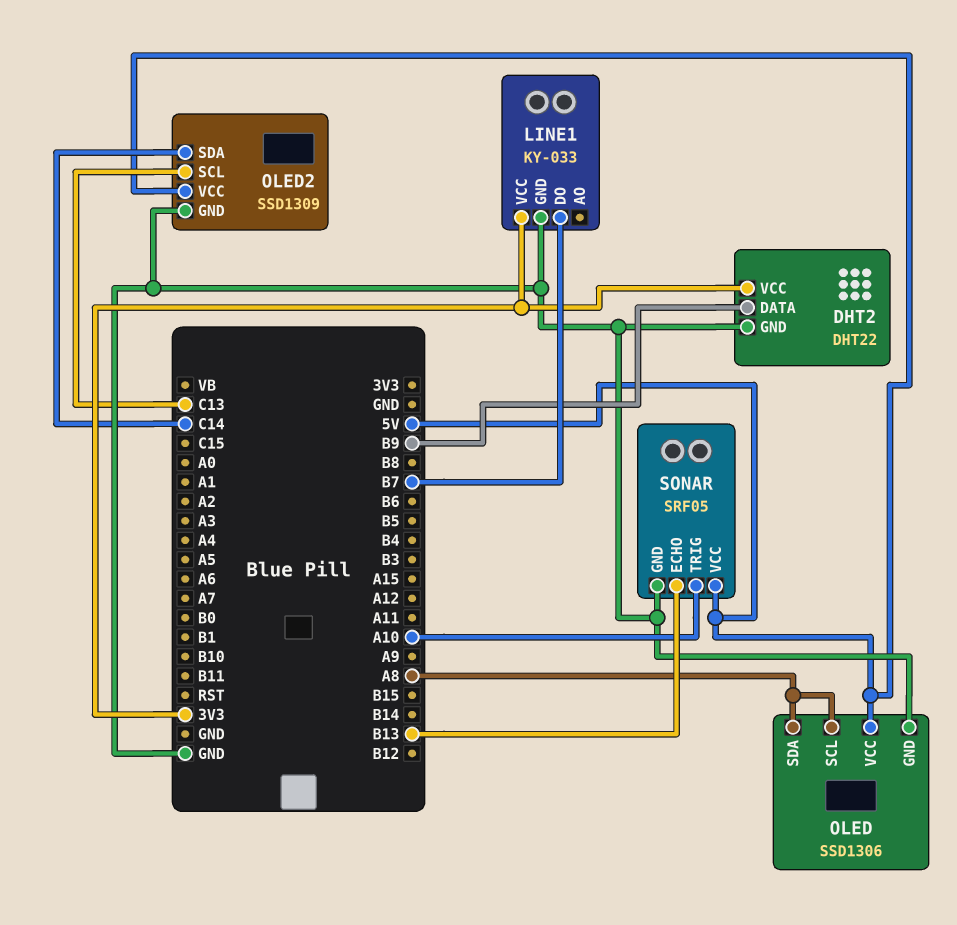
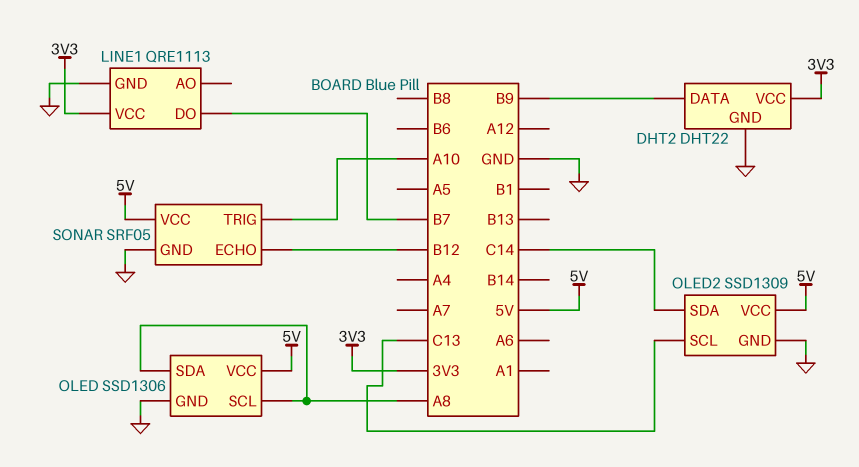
LINE1: KY-033 -> QRE1113
SONAR pin ECHO: B13 -> B12

